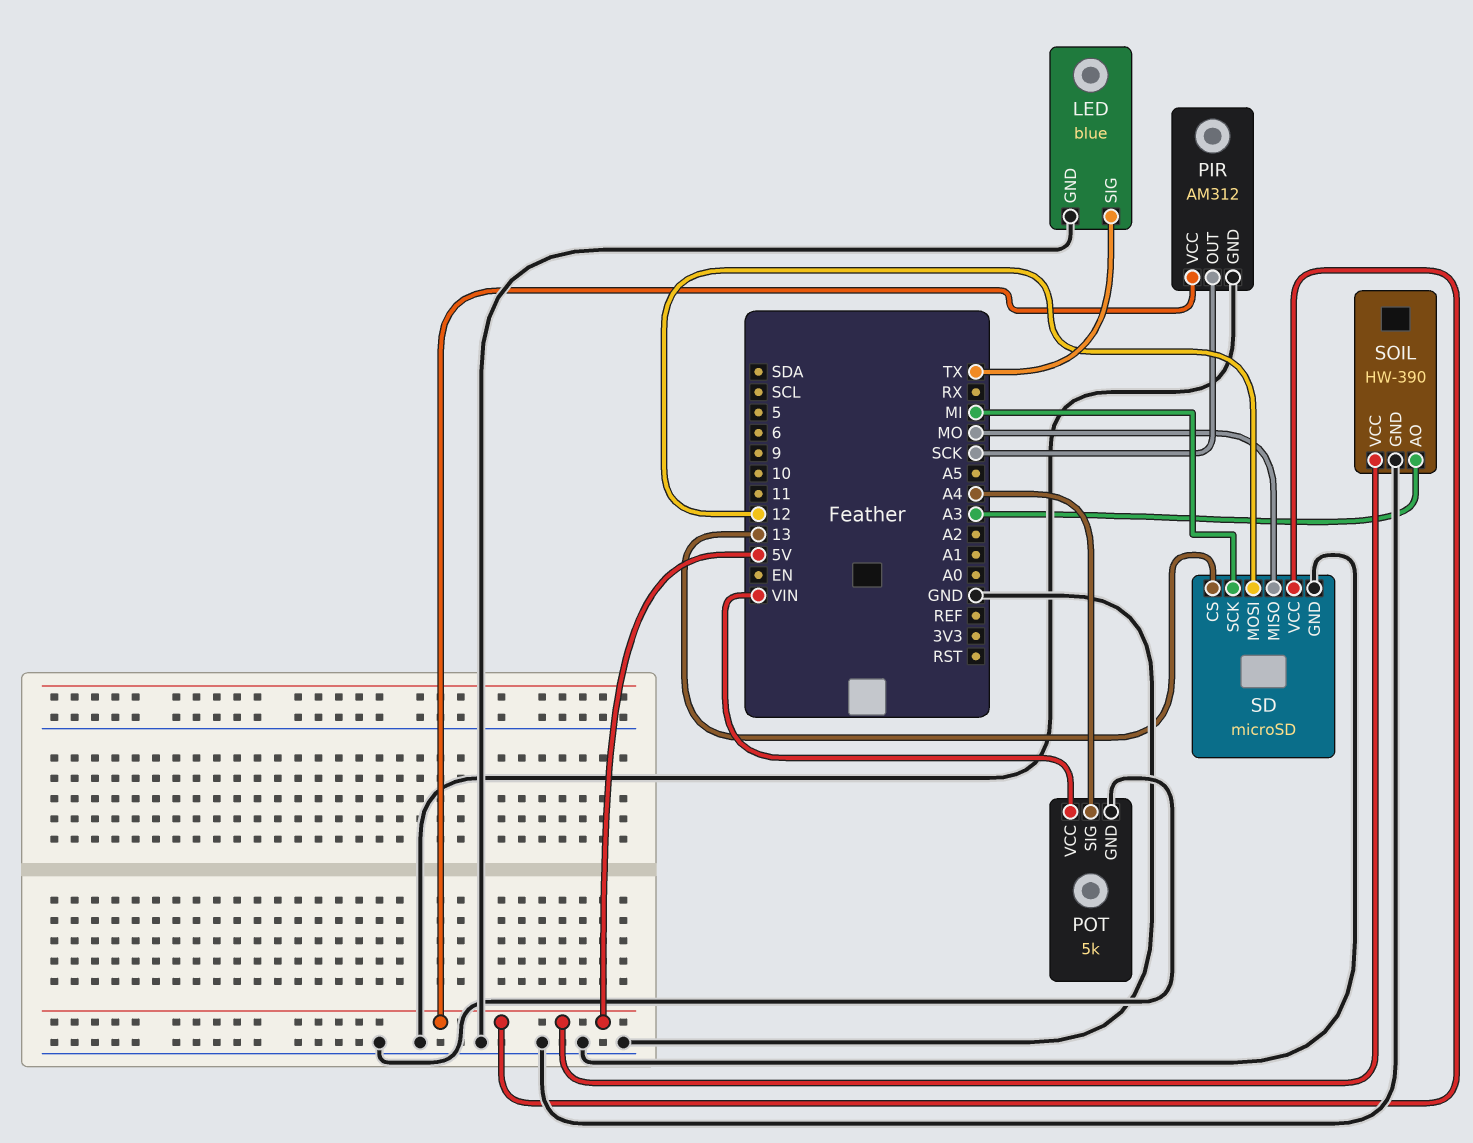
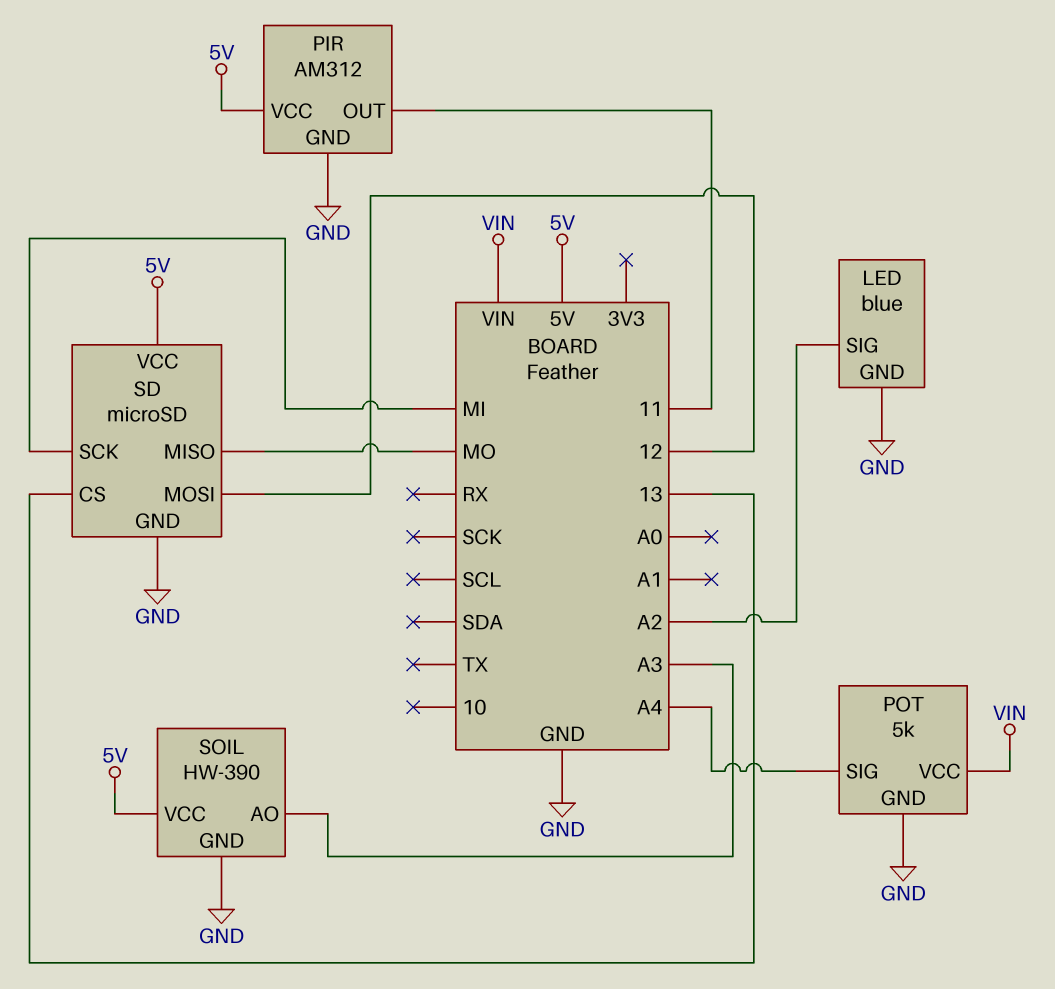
LED pin SIG: TX -> A2
PIR pin OUT: SCK -> 11

